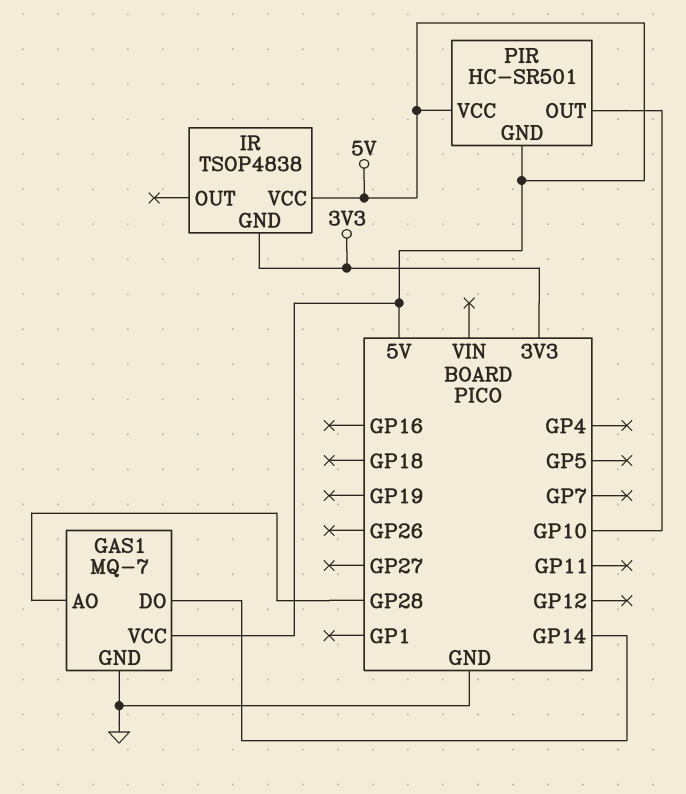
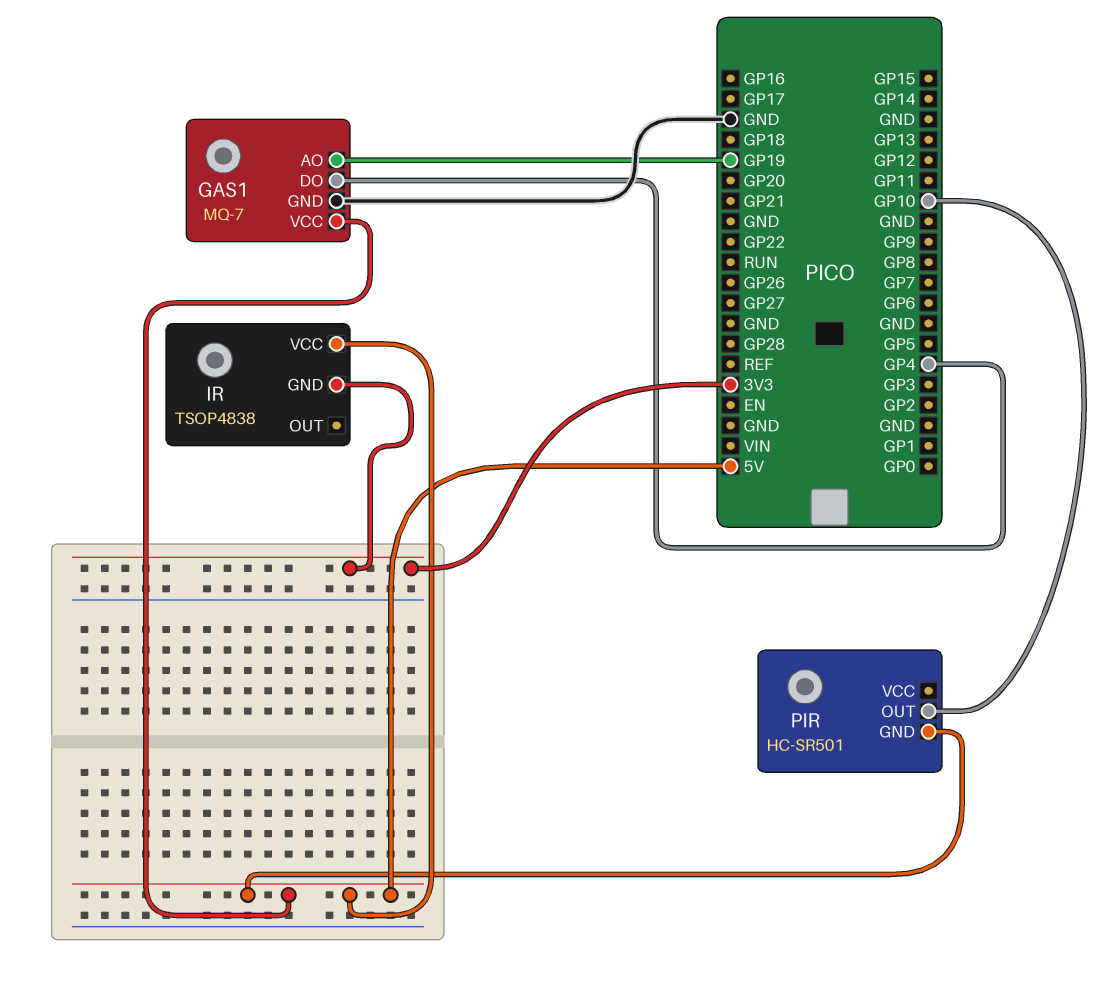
GAS1 pin AO: GP28 -> GP19
GAS1 pin DO: GP14 -> GP4
PIR pin VCC: 5V -> none

